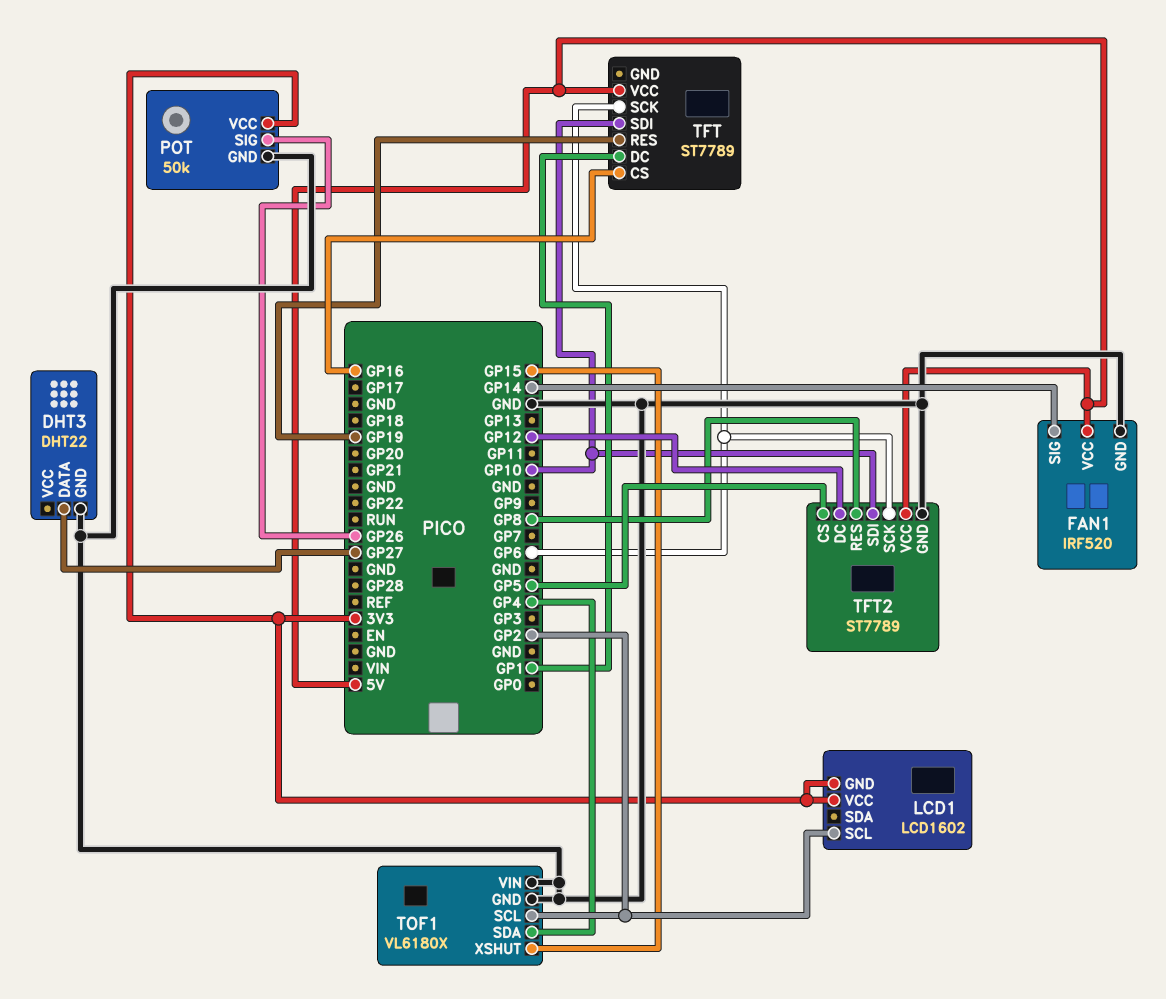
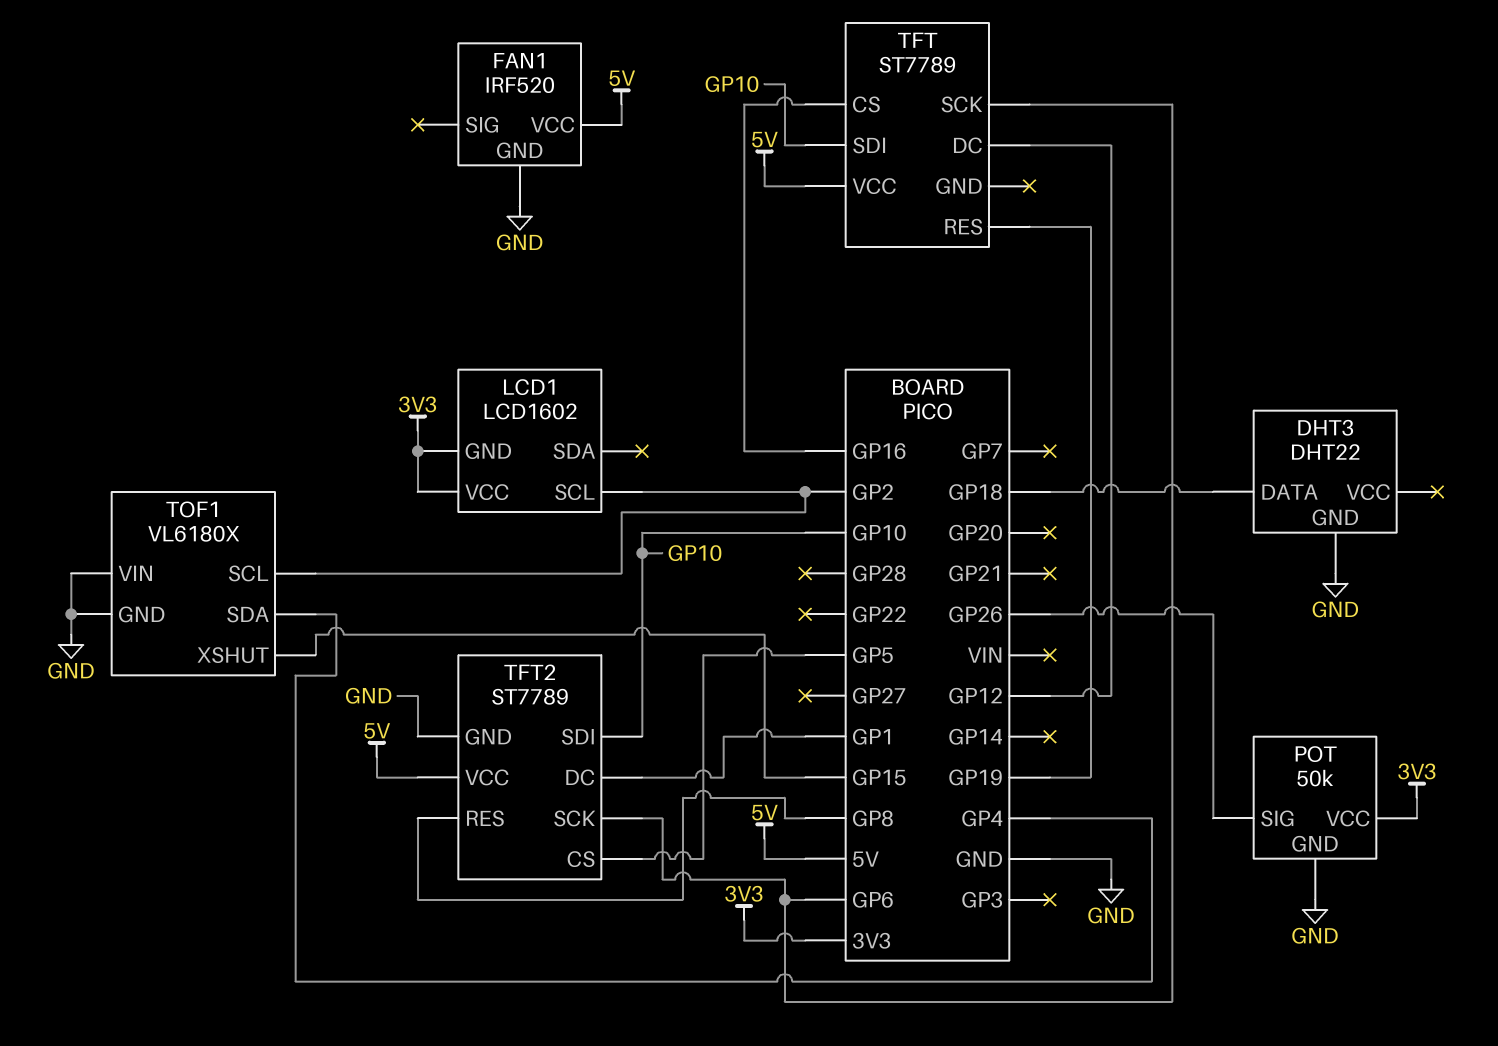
DHT3 pin DATA: GP27 -> GP18
FAN1 pin SIG: GP14 -> none
TFT pin DC: GP1 -> GP12
TFT2 pin DC: GP12 -> GP1

